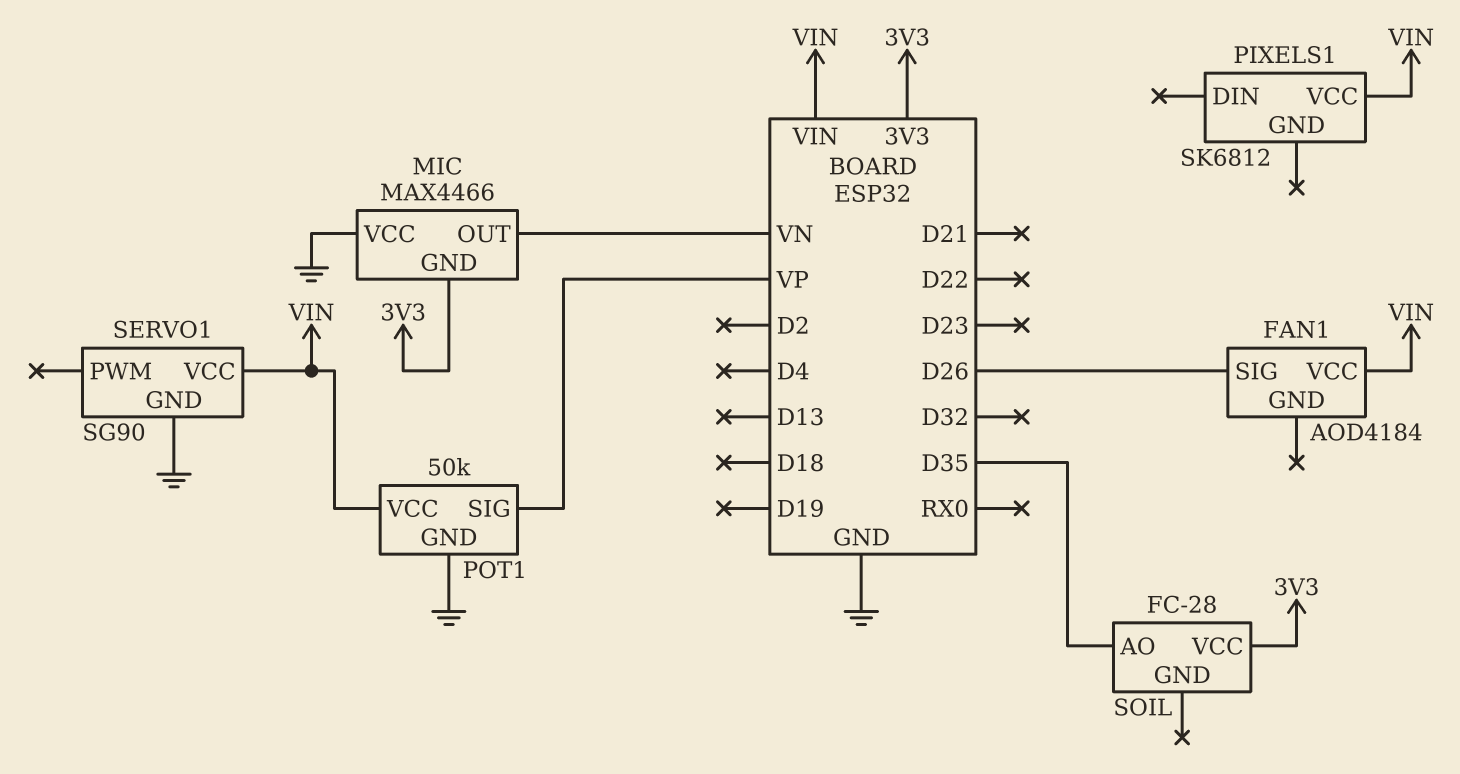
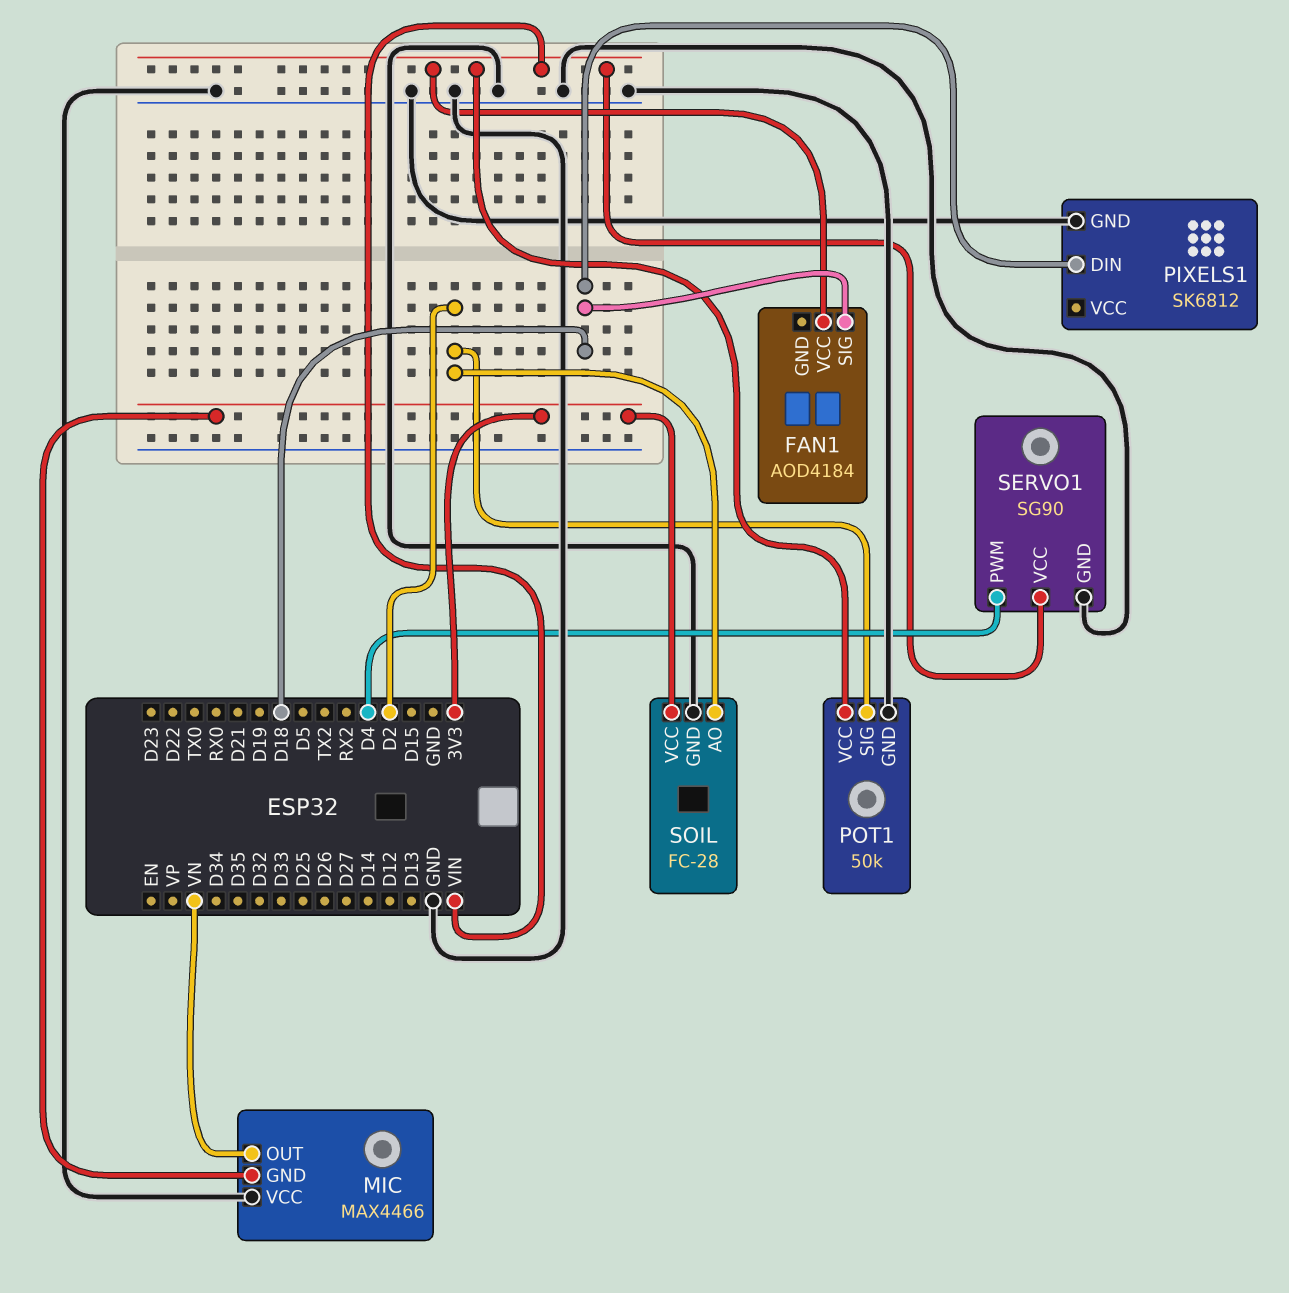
FAN1 pin SIG: D26 -> D18
PIXELS1 pin DIN: none -> D18
PIXELS1 pin GND: none -> GND
PIXELS1 pin VCC: VIN -> none
POT1 pin SIG: VP -> D2
SERVO1 pin PWM: none -> D4
SOIL pin AO: D35 -> D2
SOIL pin GND: none -> GND

